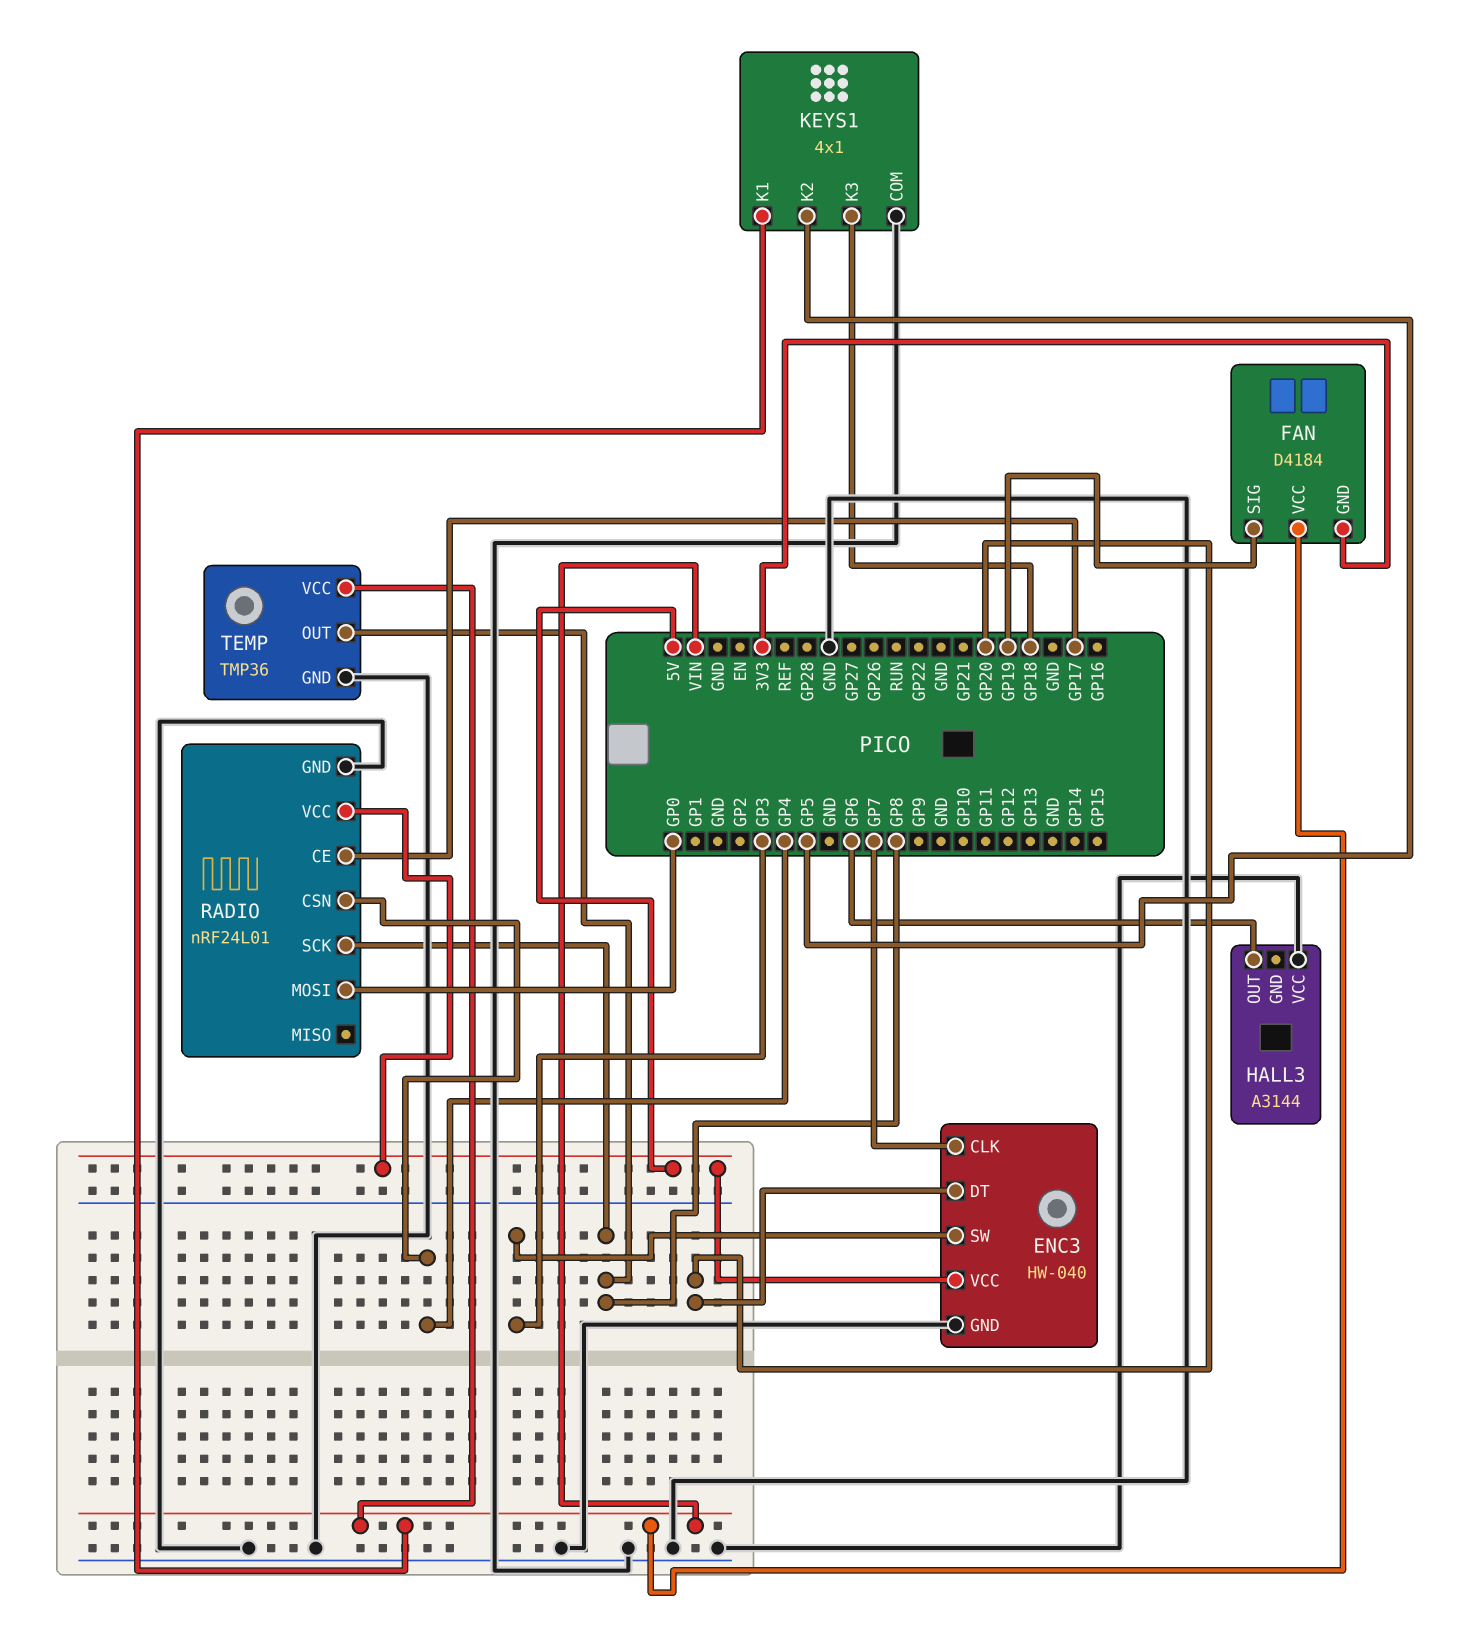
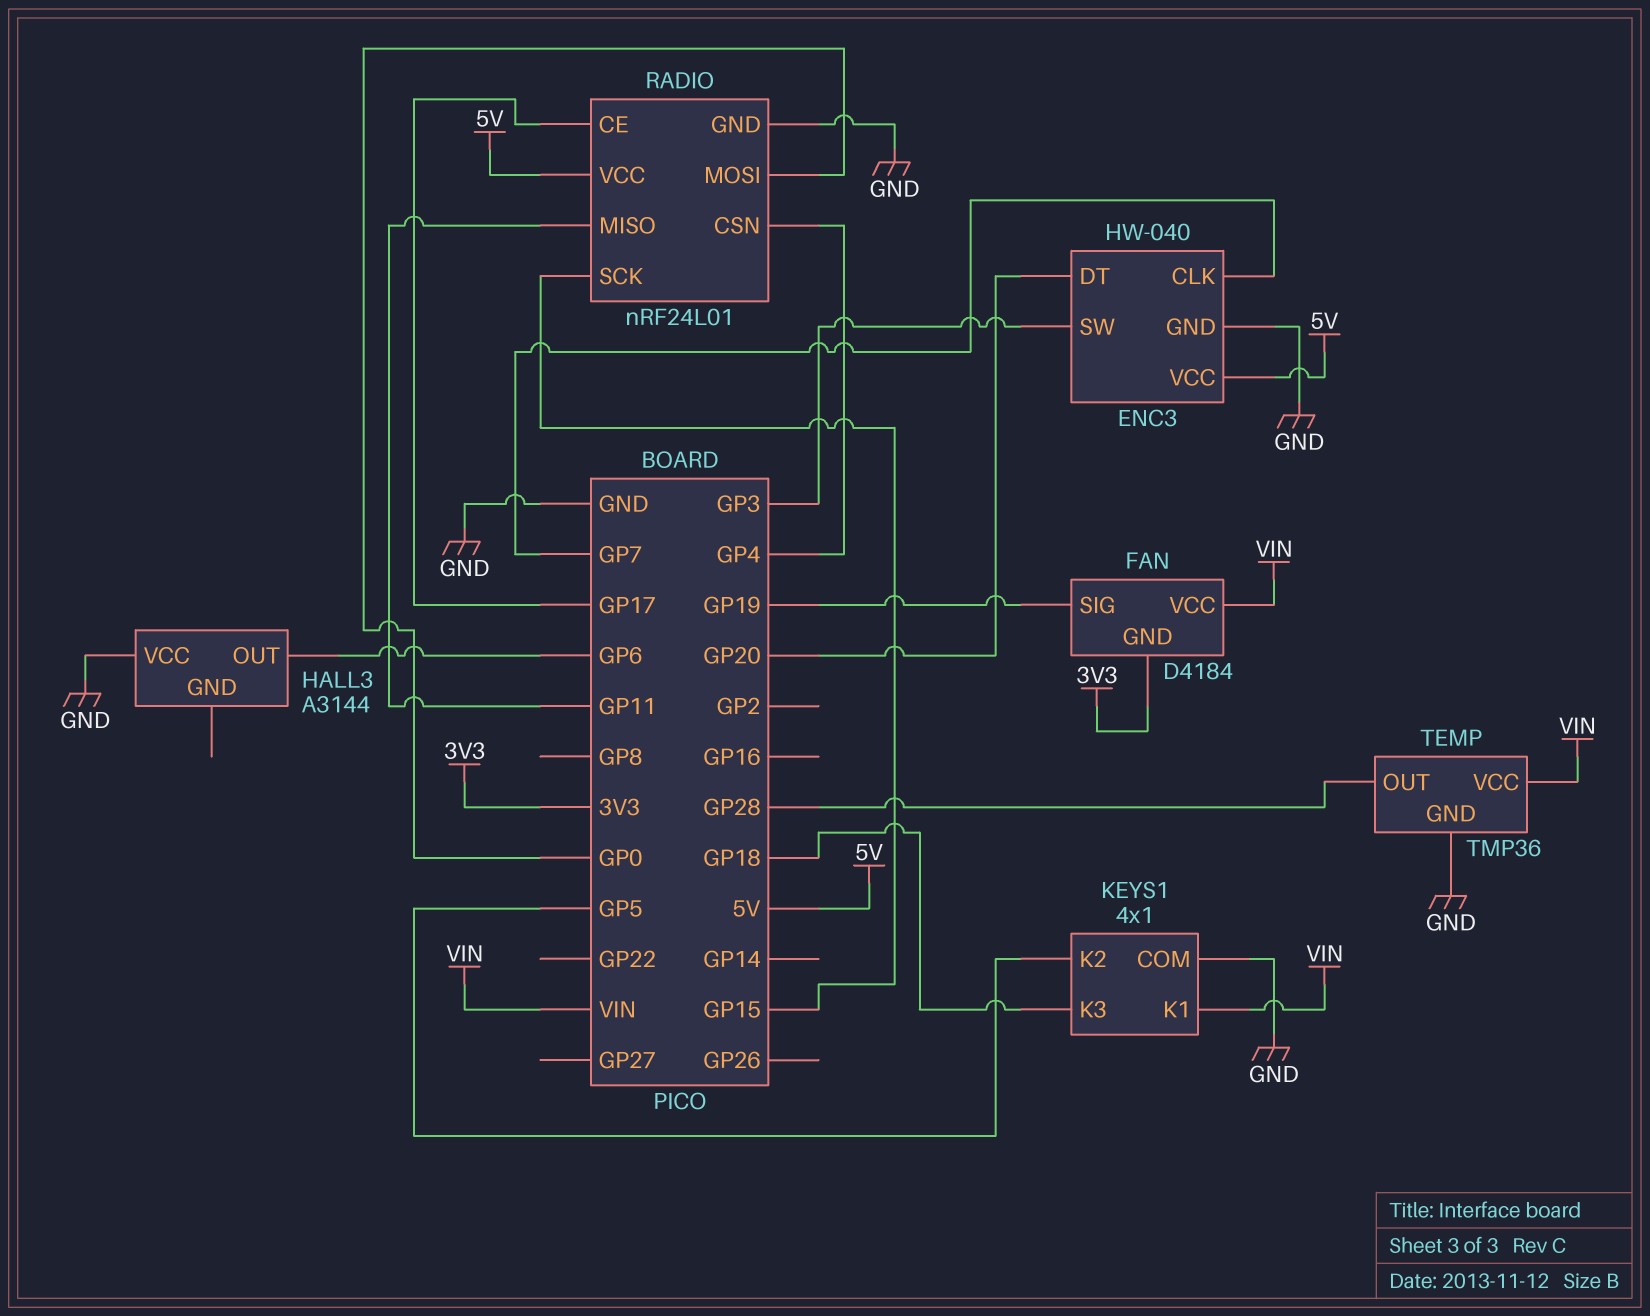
RADIO pin MISO: none -> GP11
RADIO pin SCK: GP8 -> GP15
TEMP pin OUT: GP8 -> GP28

